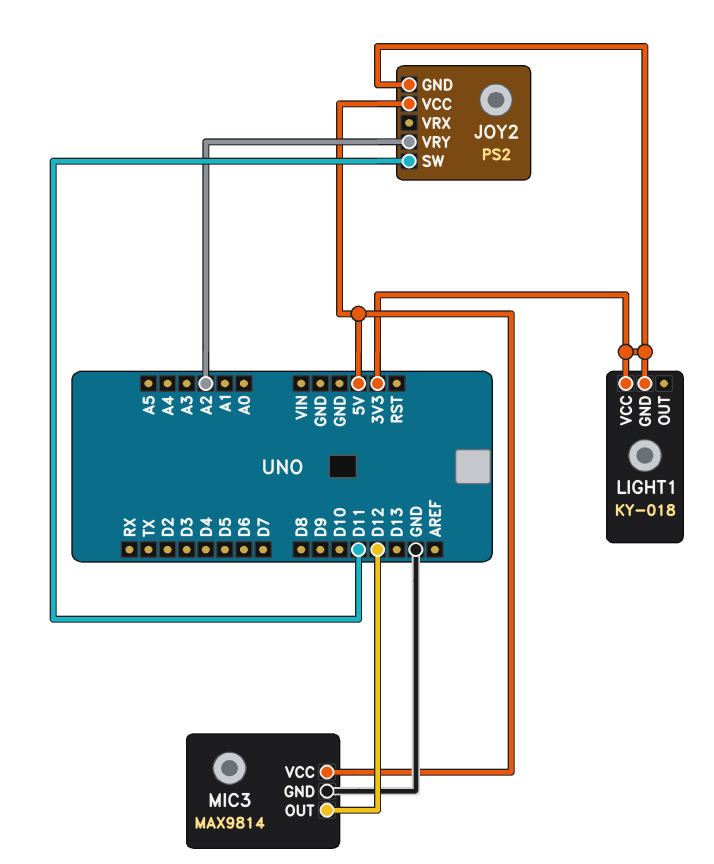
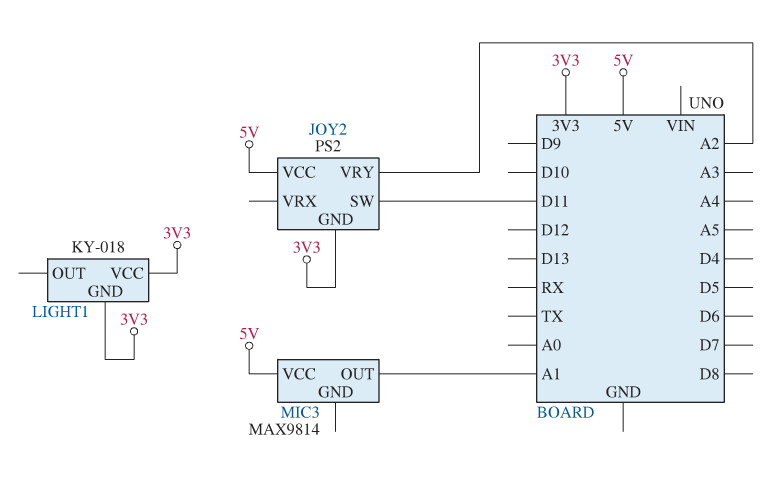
MIC3 pin GND: GND -> none
MIC3 pin OUT: D12 -> A1

